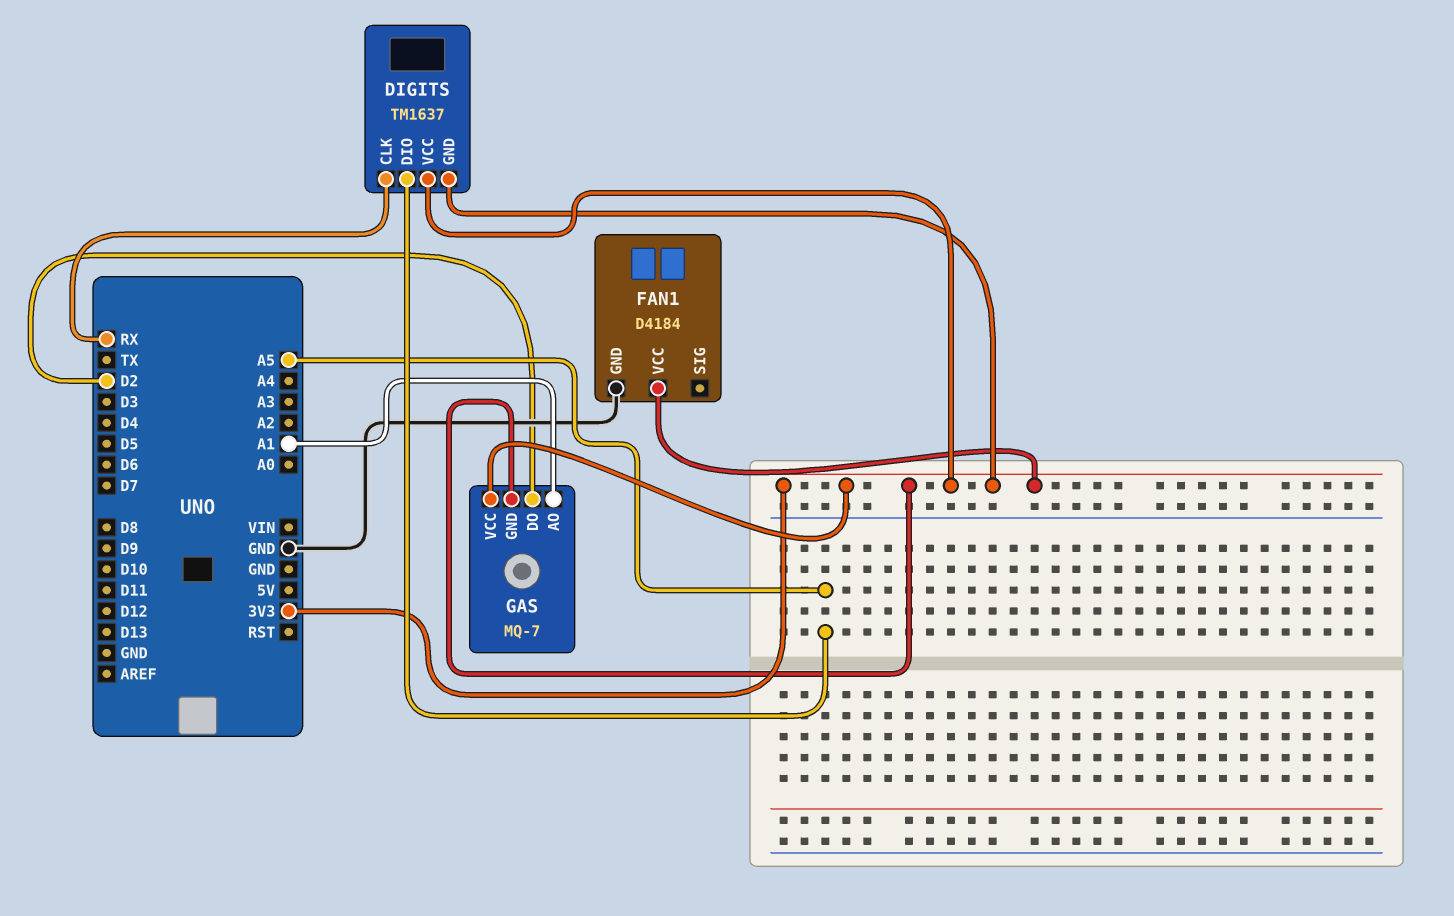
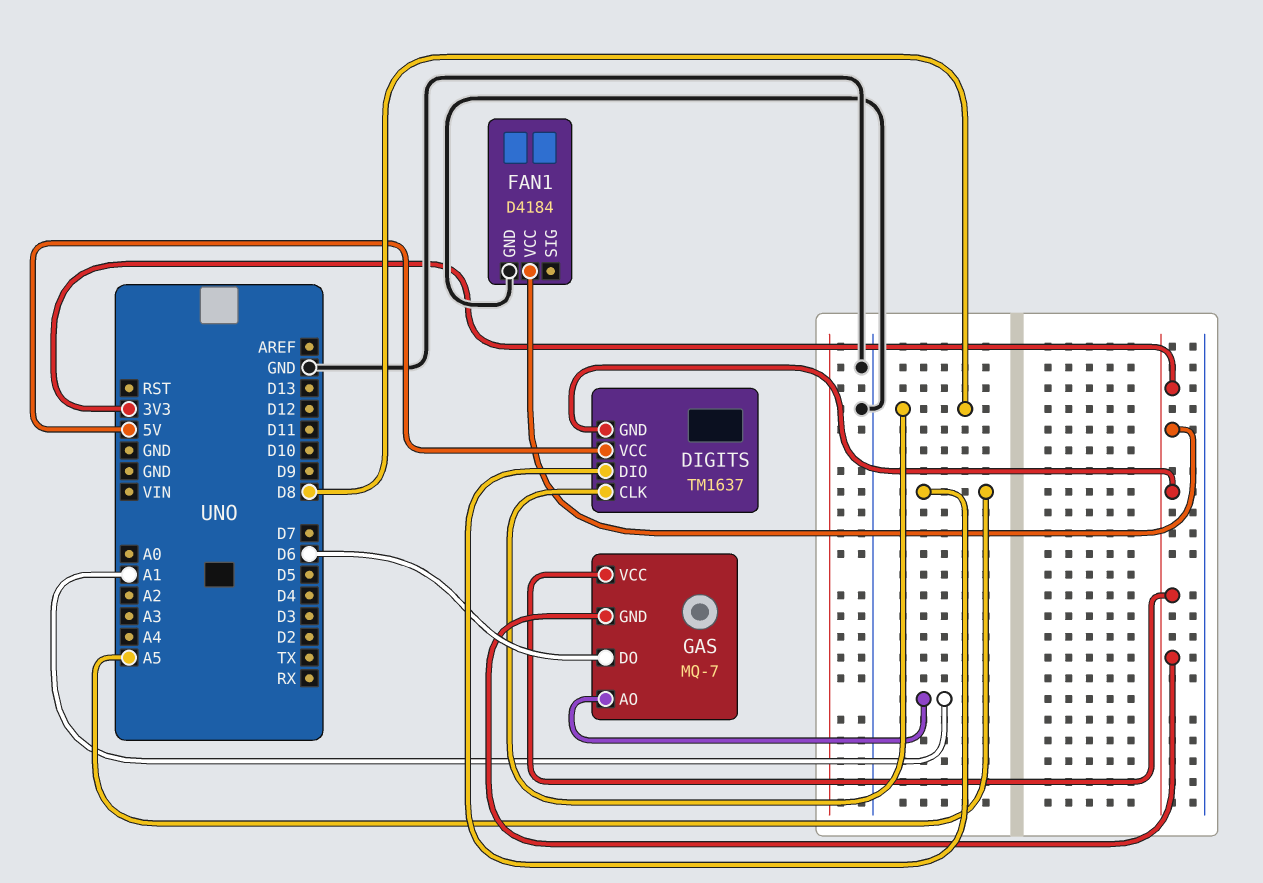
DIGITS pin CLK: RX -> D8
DIGITS pin VCC: 3V3 -> 5V
GAS pin DO: D2 -> D6

